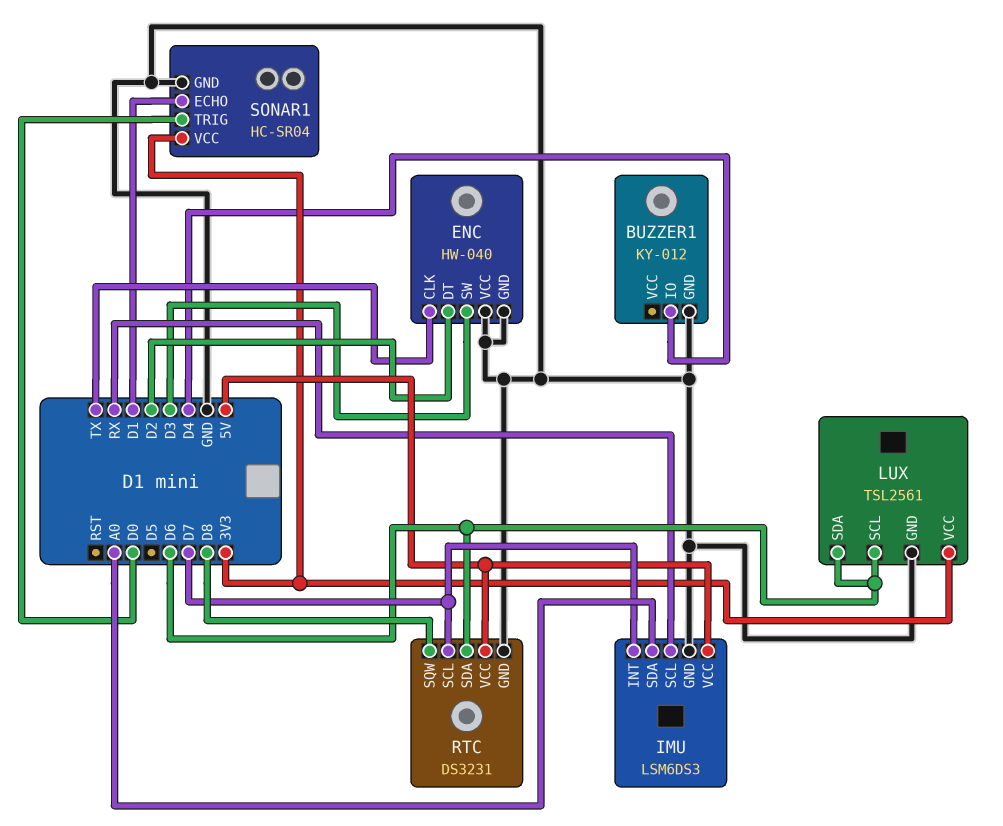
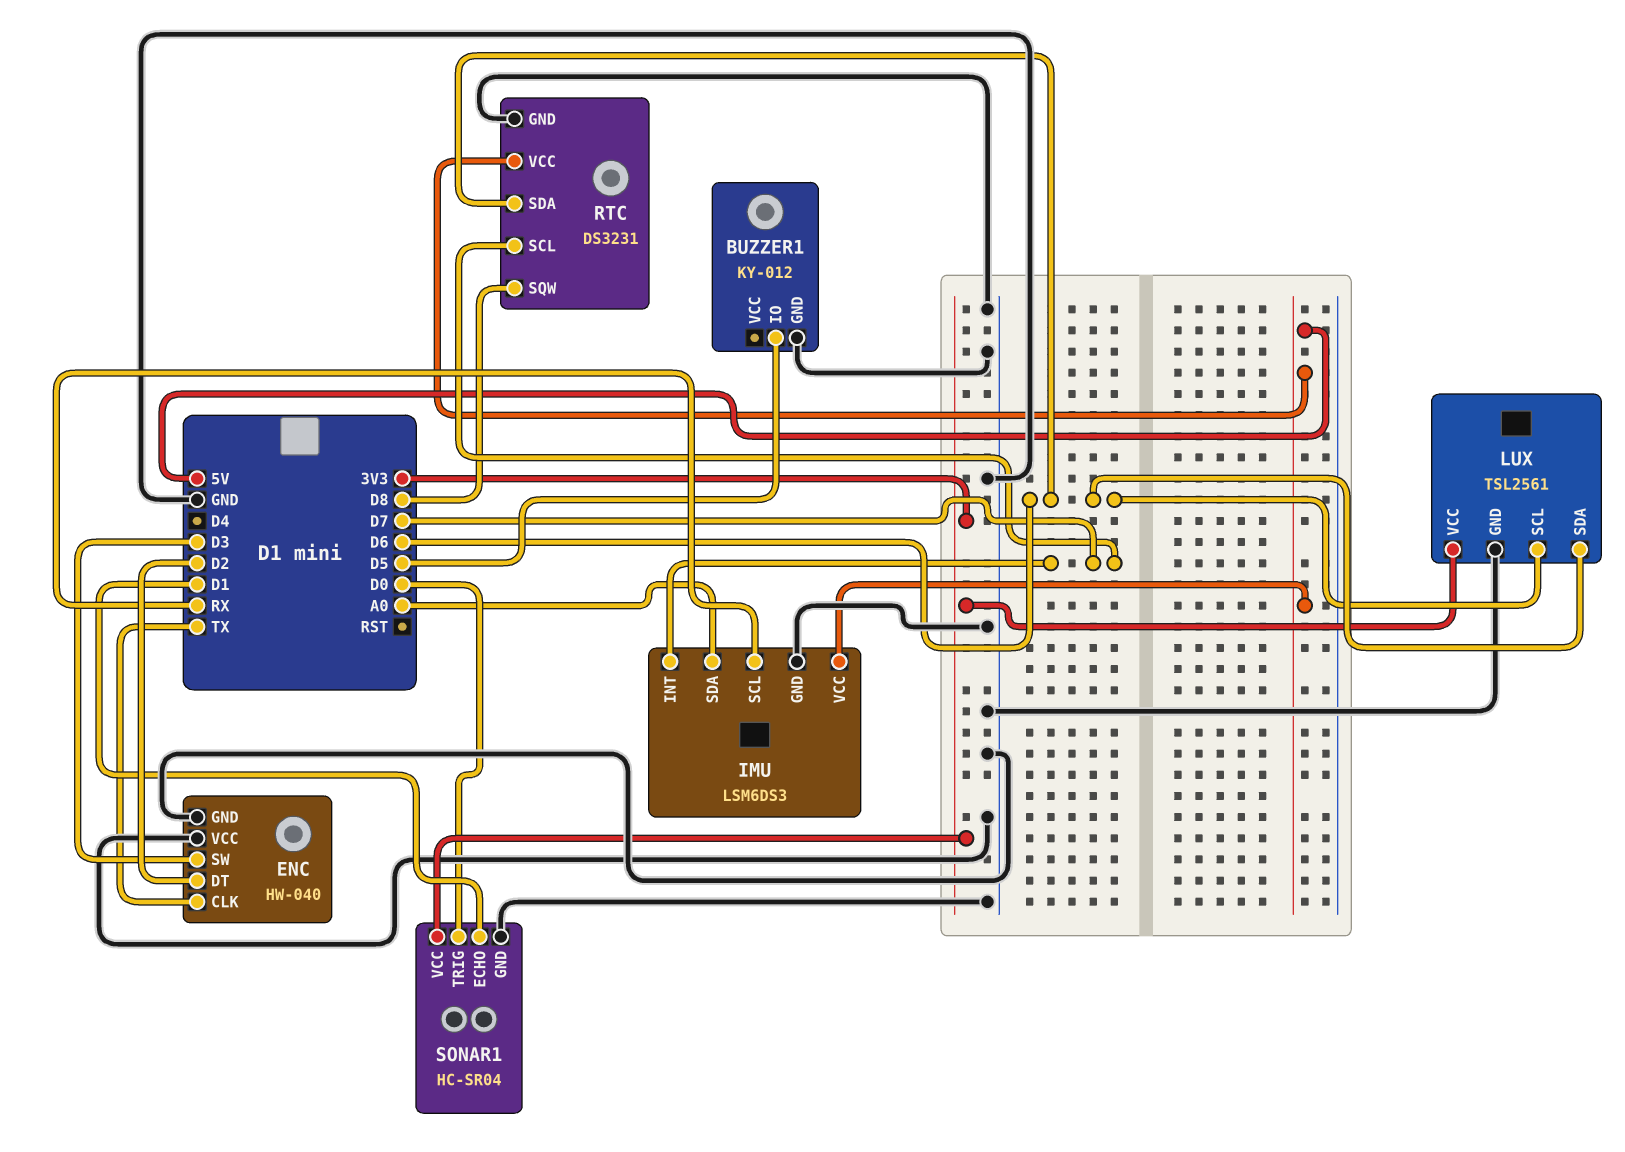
BUZZER1 pin IO: D4 -> D5

